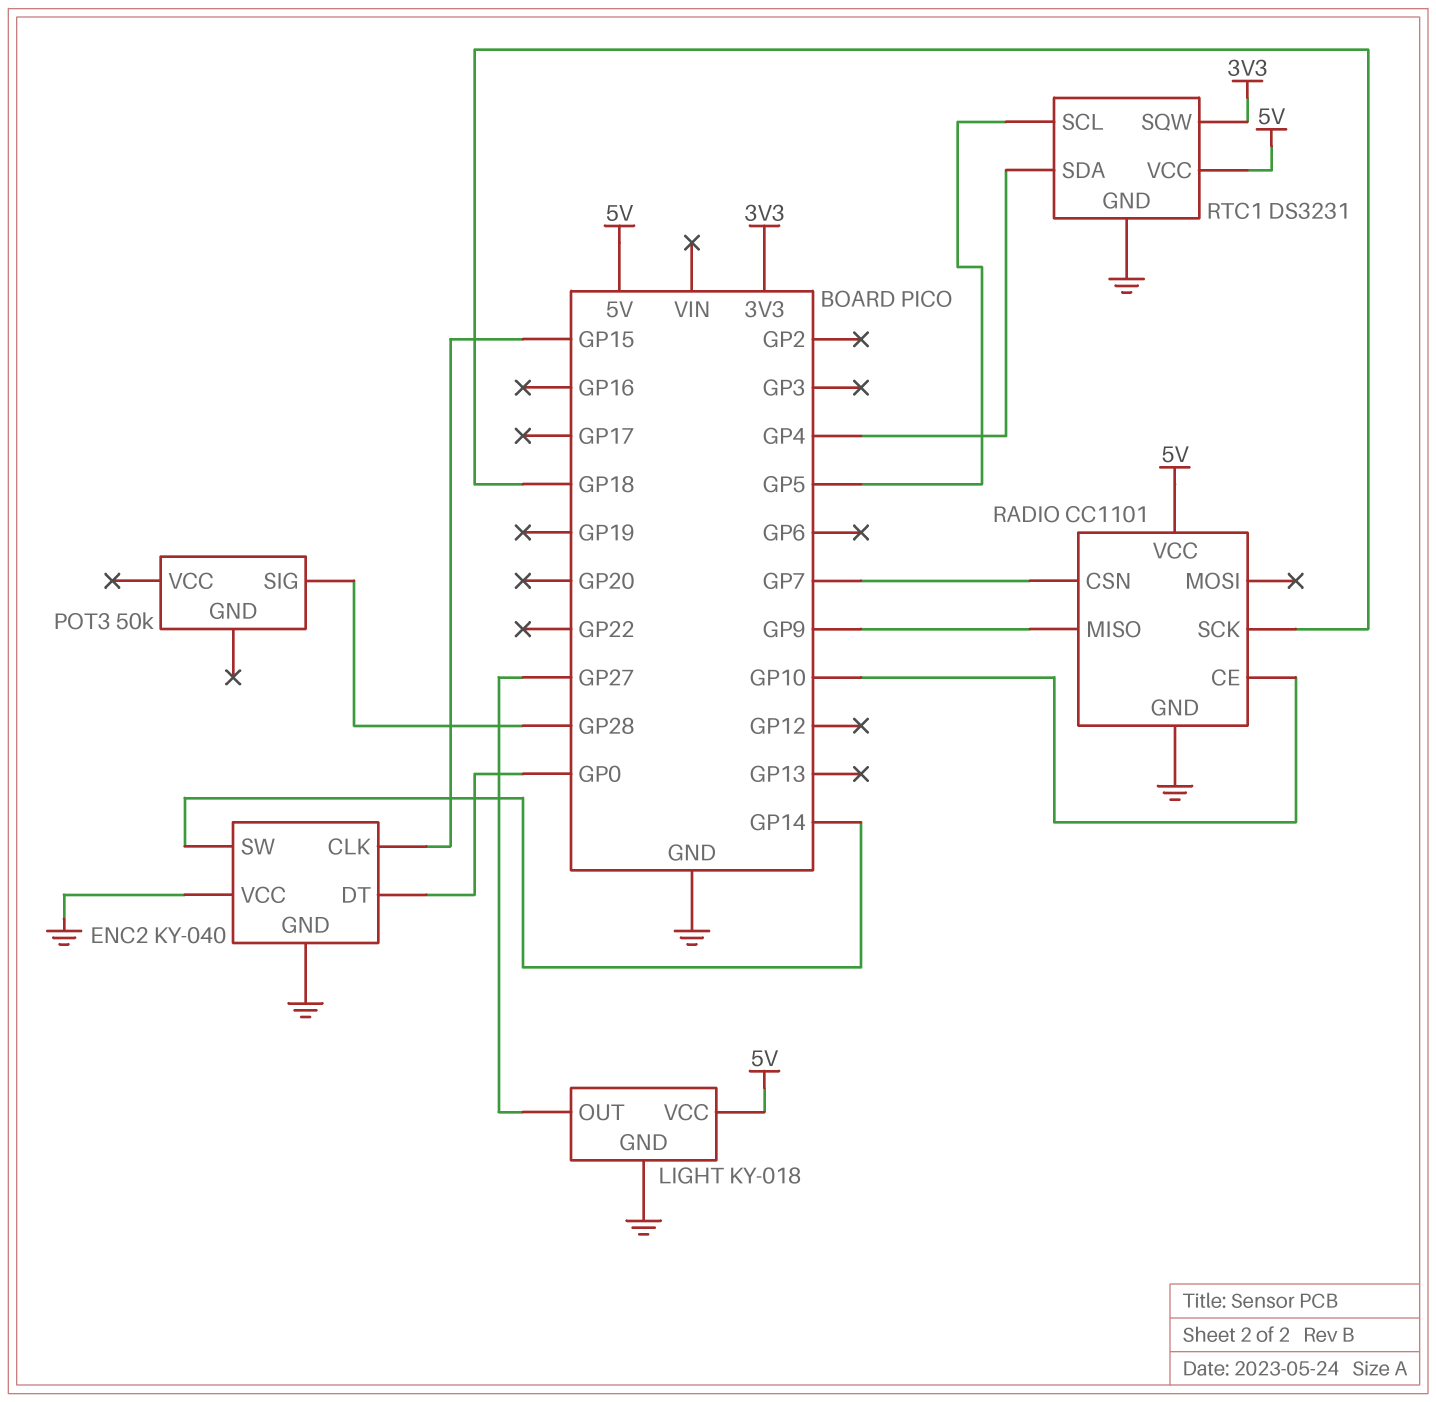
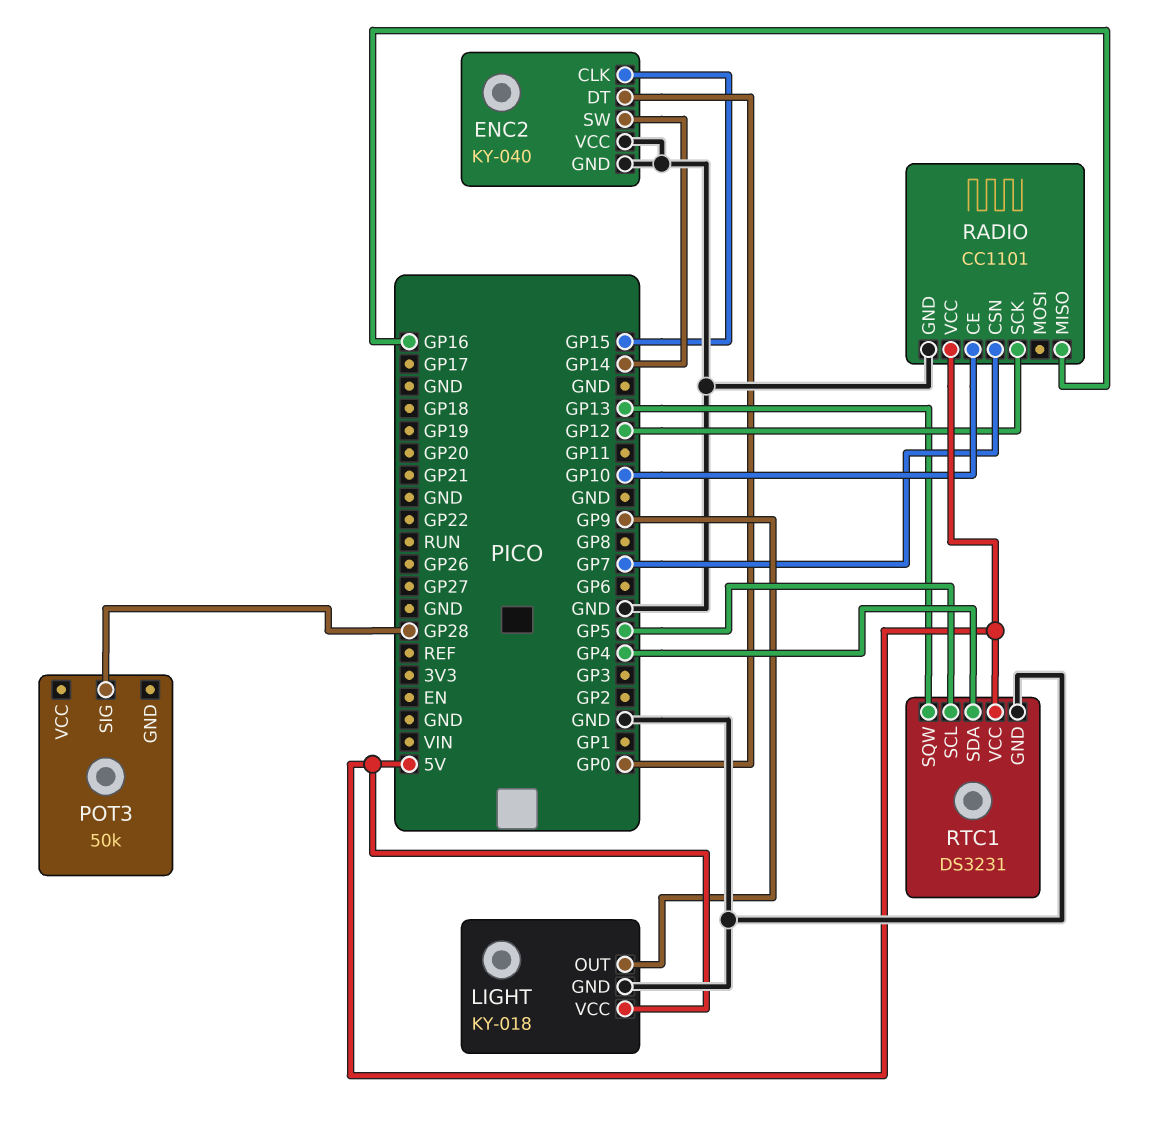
LIGHT pin OUT: GP27 -> GP9
RADIO pin MISO: GP9 -> GP16
RADIO pin SCK: GP18 -> GP12
RTC1 pin SQW: 3V3 -> GP13

